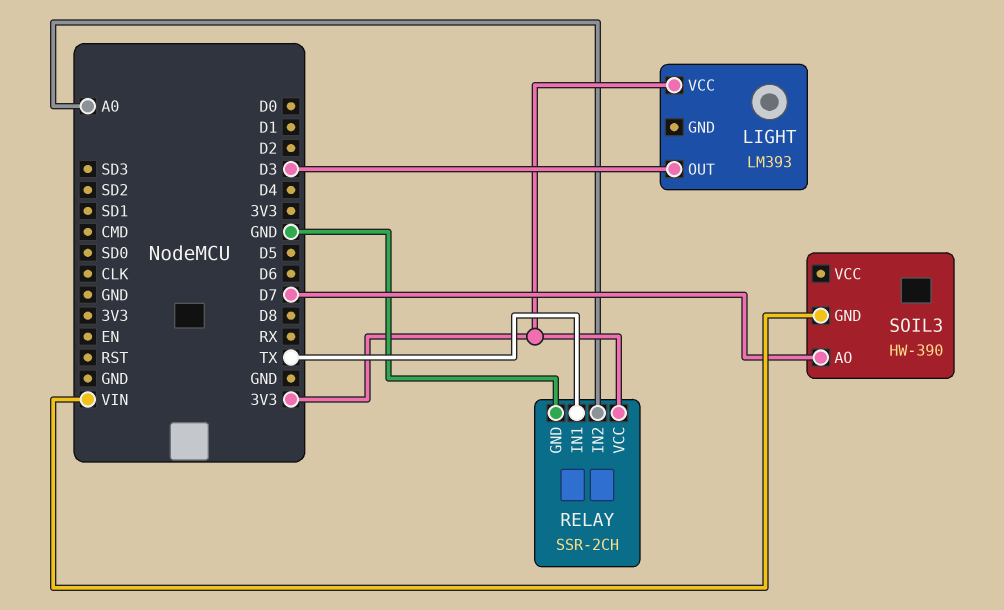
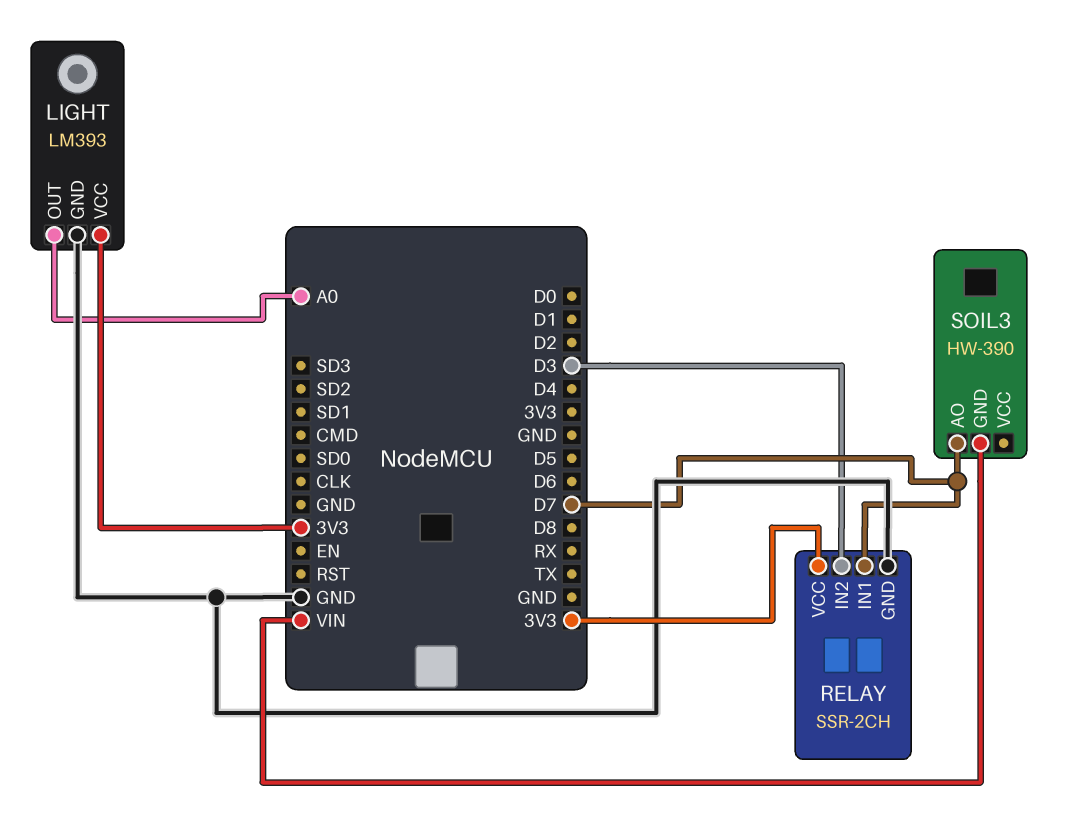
LIGHT pin GND: none -> GND
LIGHT pin OUT: D3 -> A0
RELAY pin IN1: TX -> D7
RELAY pin IN2: A0 -> D3

